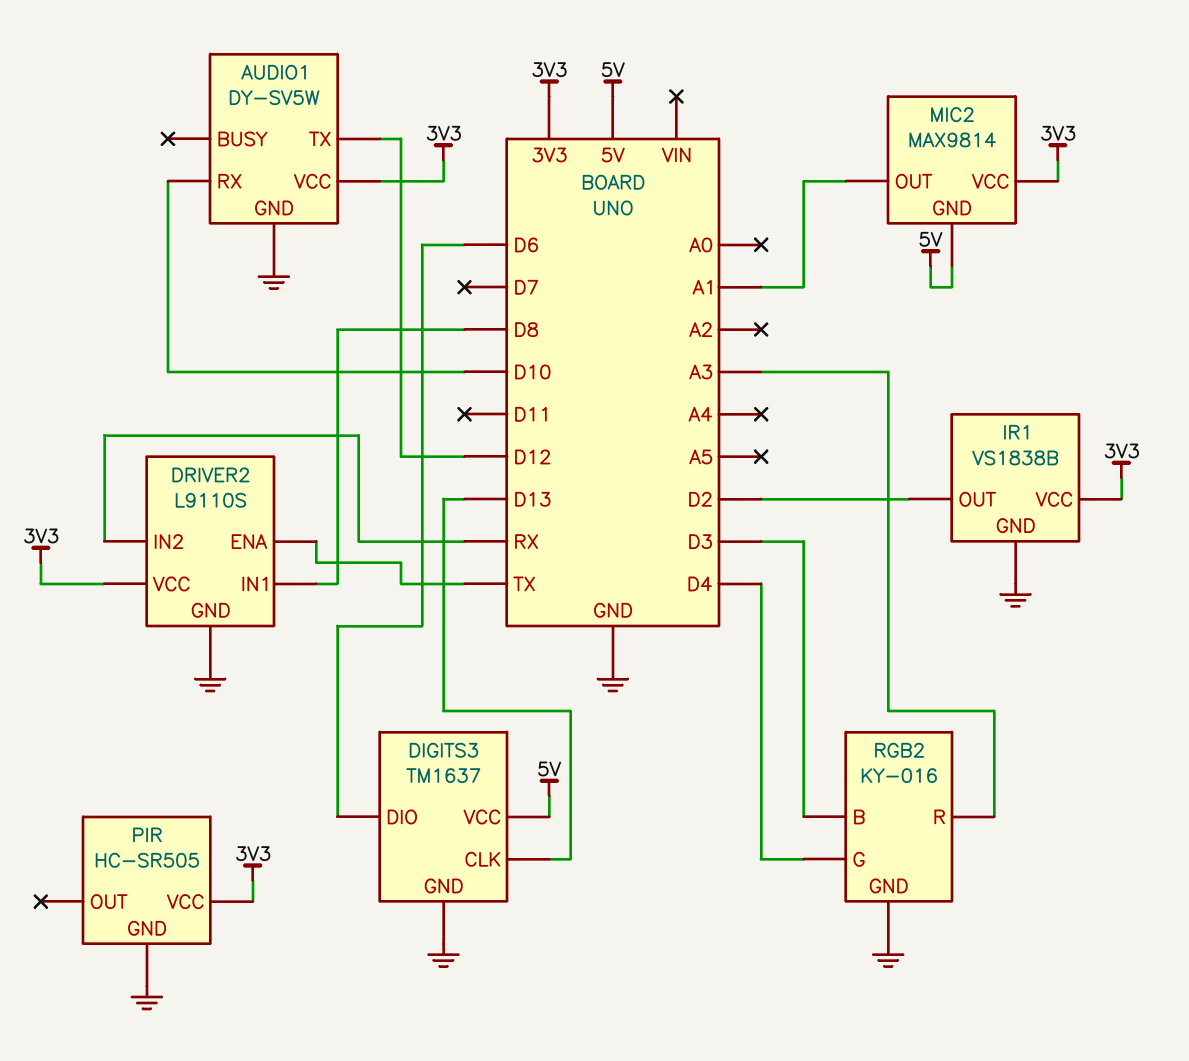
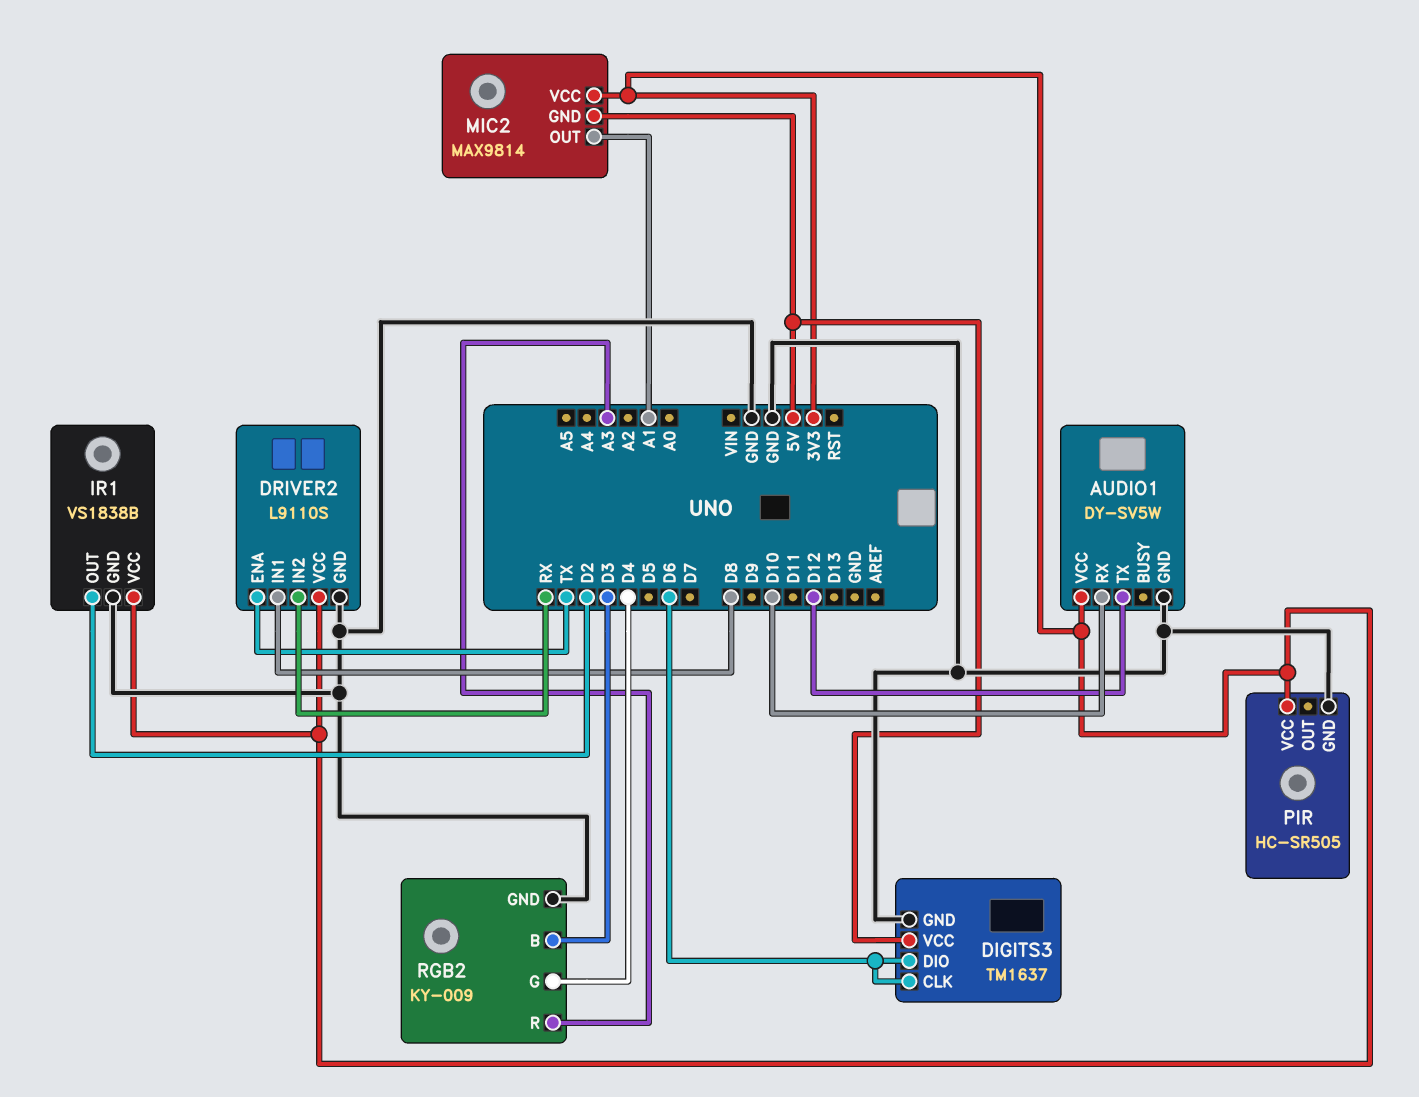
DIGITS3 pin CLK: D13 -> D6
RGB2: KY-016 -> KY-009

